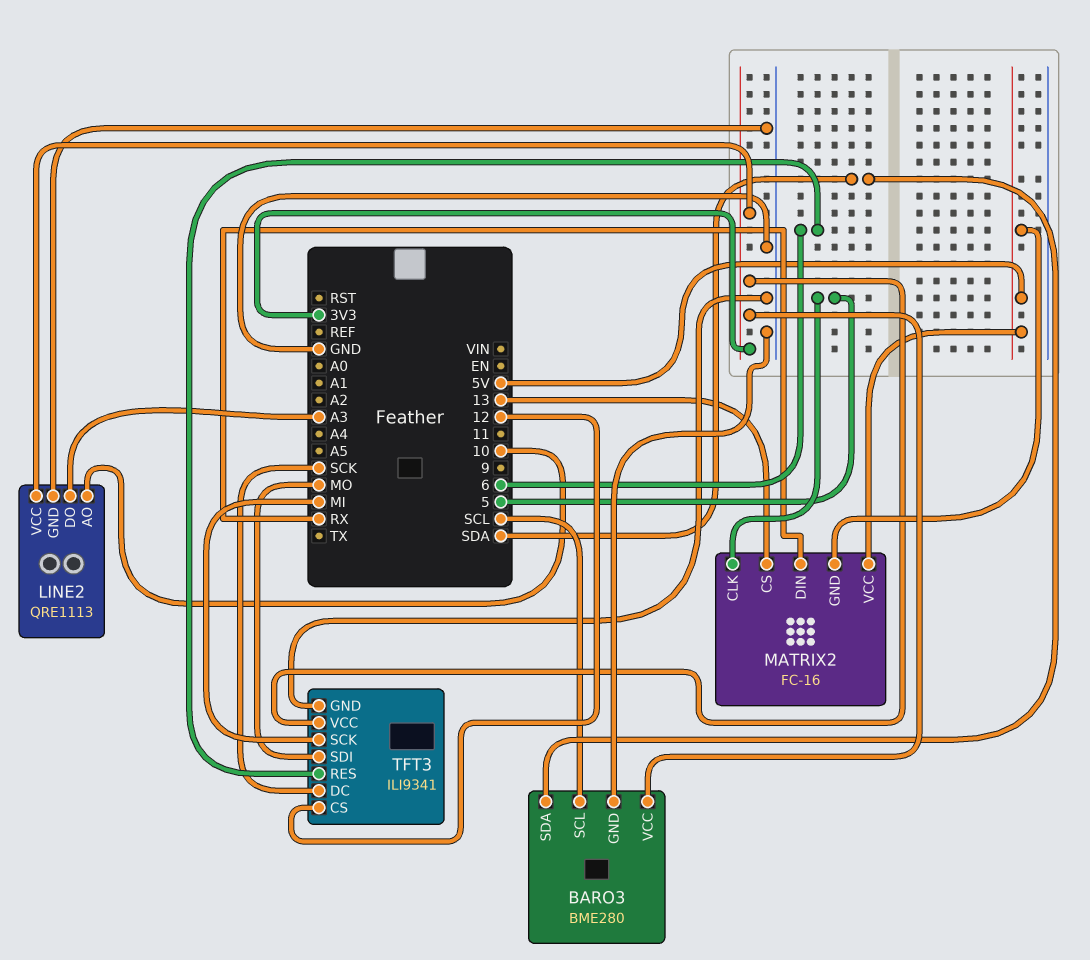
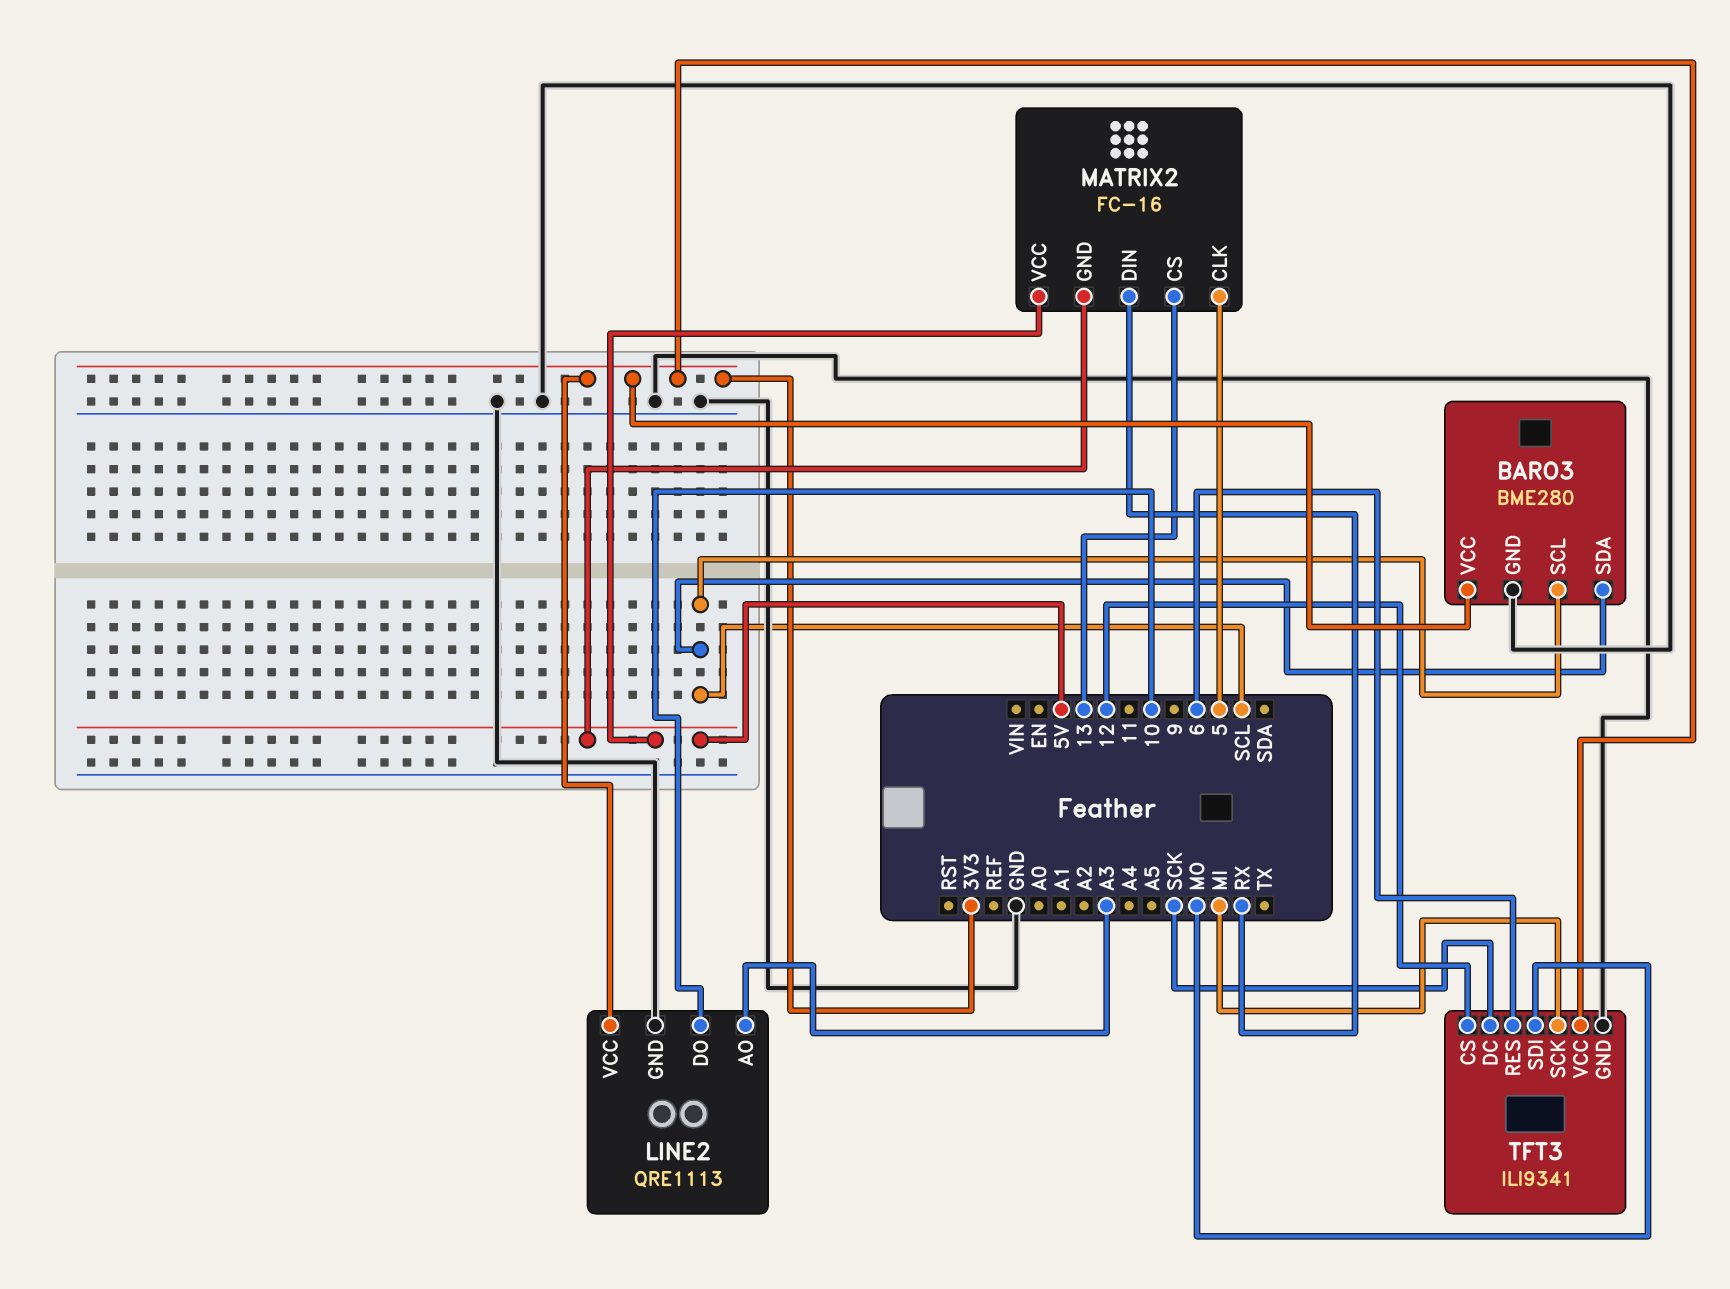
BARO3 pin SDA: SDA -> SCL
LINE2 pin AO: 10 -> A3
LINE2 pin DO: A3 -> 10

